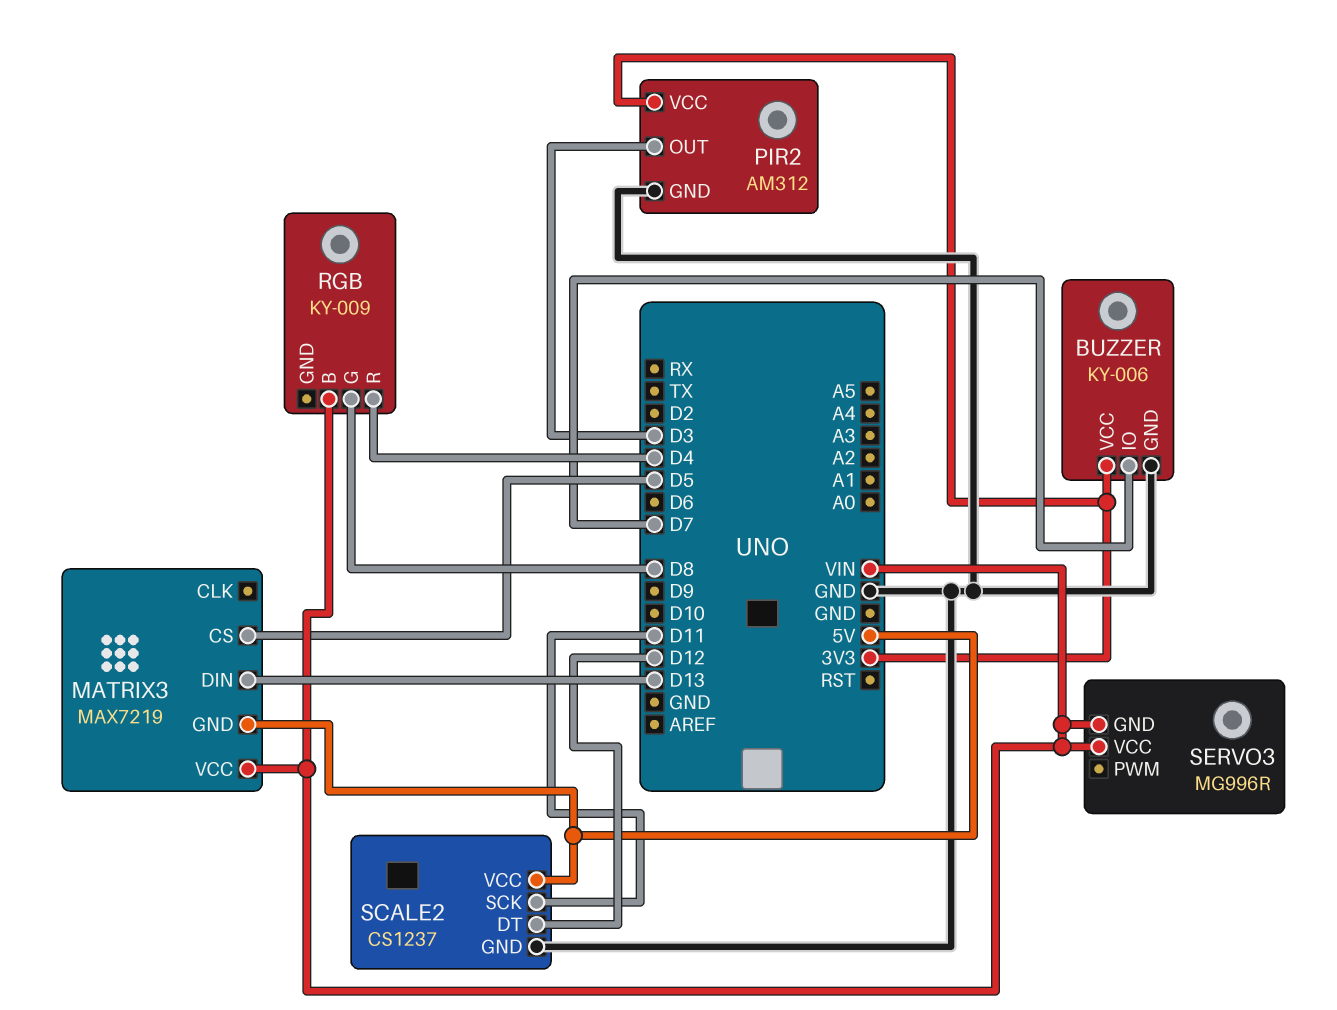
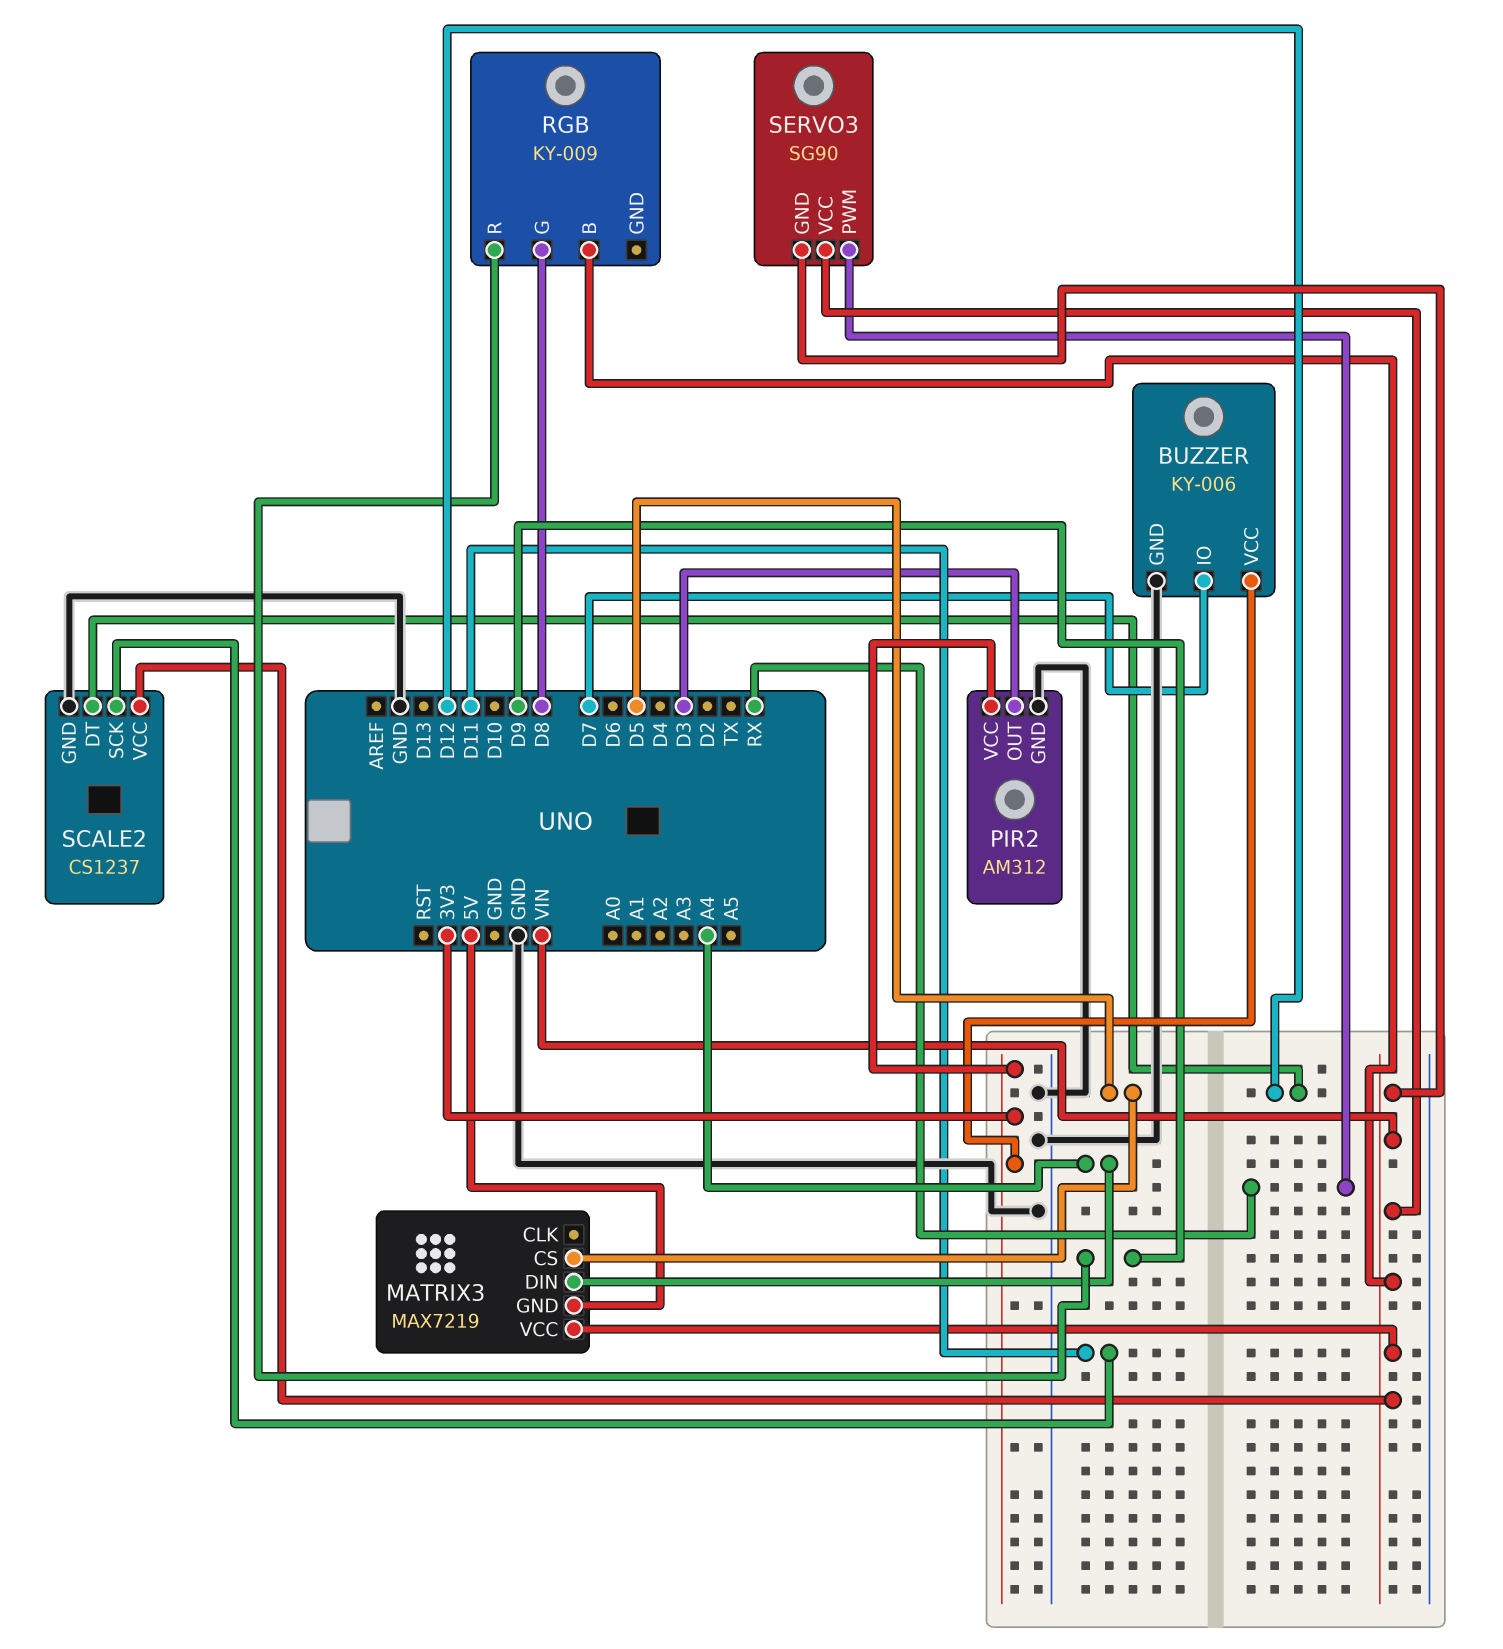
MATRIX3 pin DIN: D13 -> A4
RGB pin R: D4 -> D9
SCALE2 pin VCC: 5V -> VIN
SERVO3: MG996R -> SG90
SERVO3 pin PWM: none -> RX

